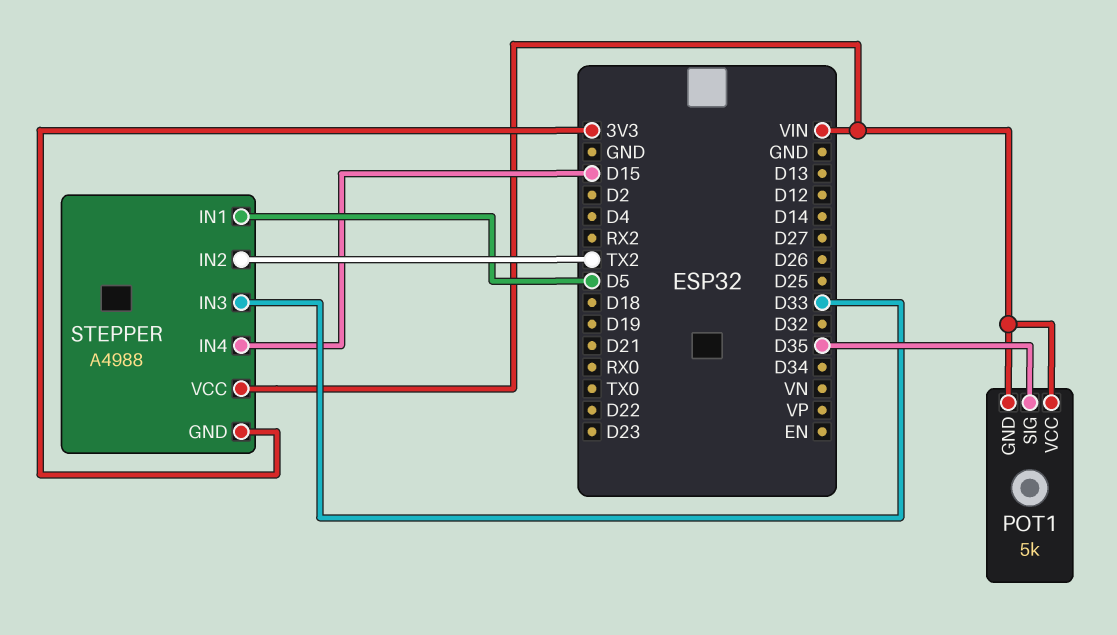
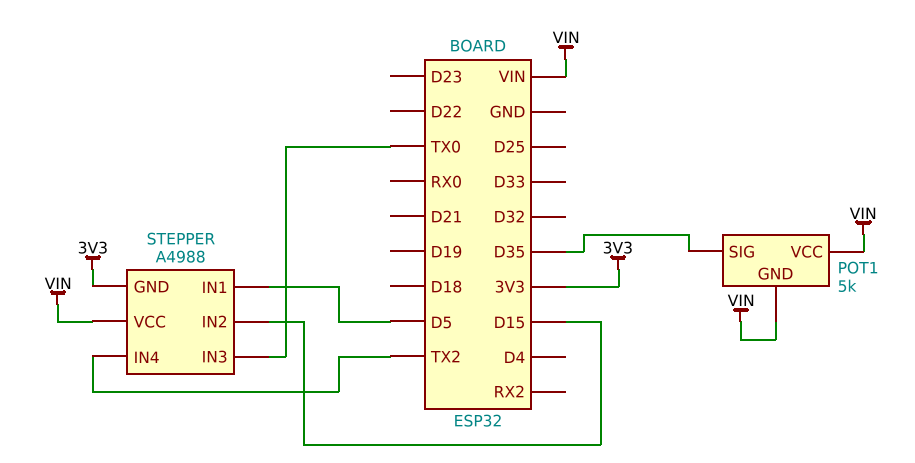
STEPPER pin IN2: TX2 -> D15
STEPPER pin IN3: D33 -> TX0
STEPPER pin IN4: D15 -> TX2

